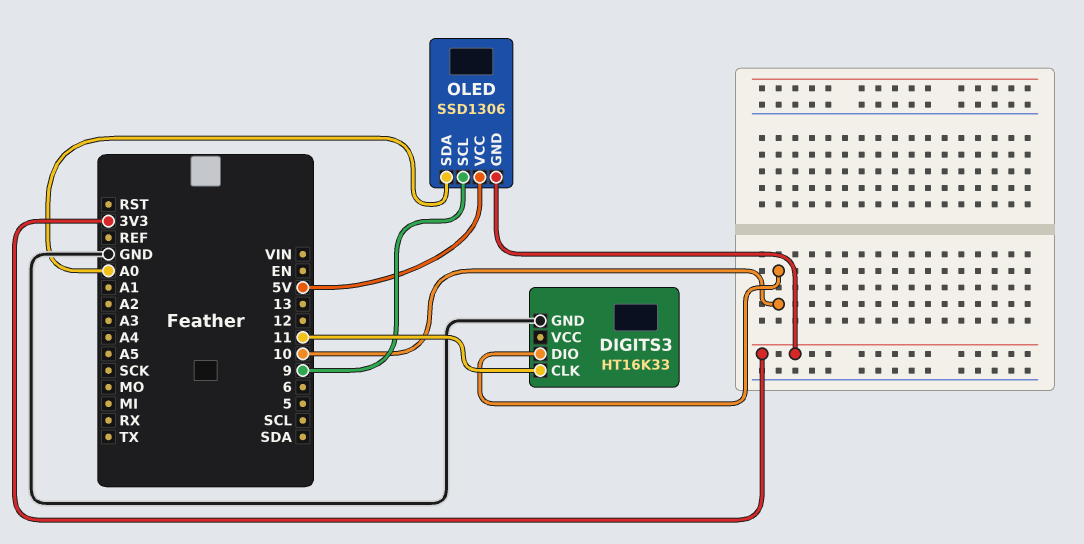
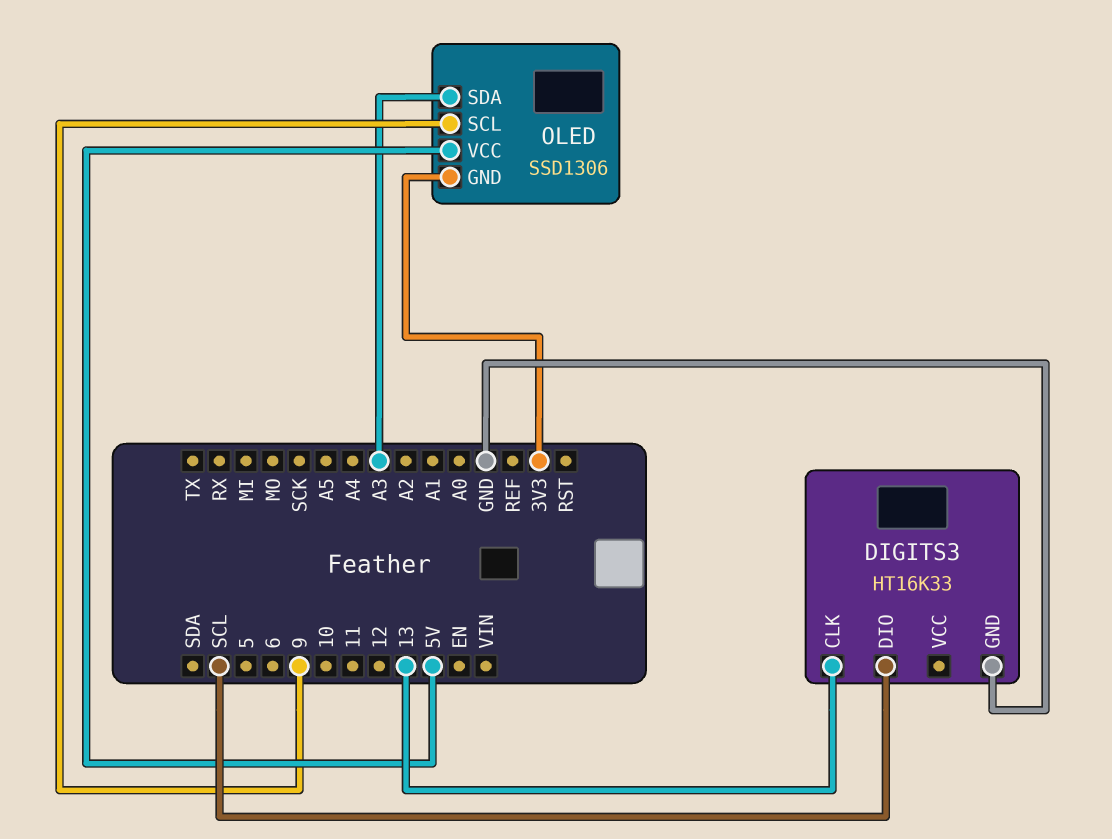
DIGITS3 pin CLK: 11 -> 13
DIGITS3 pin DIO: 10 -> SCL
OLED pin SDA: A0 -> A3

